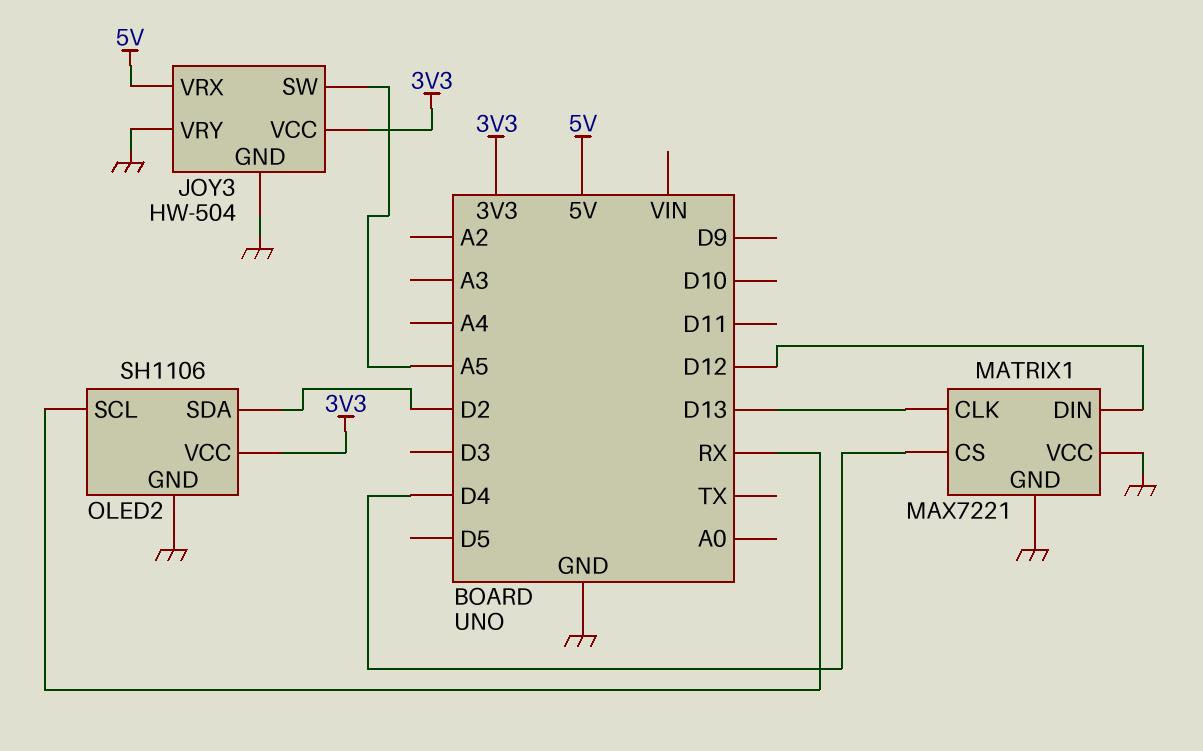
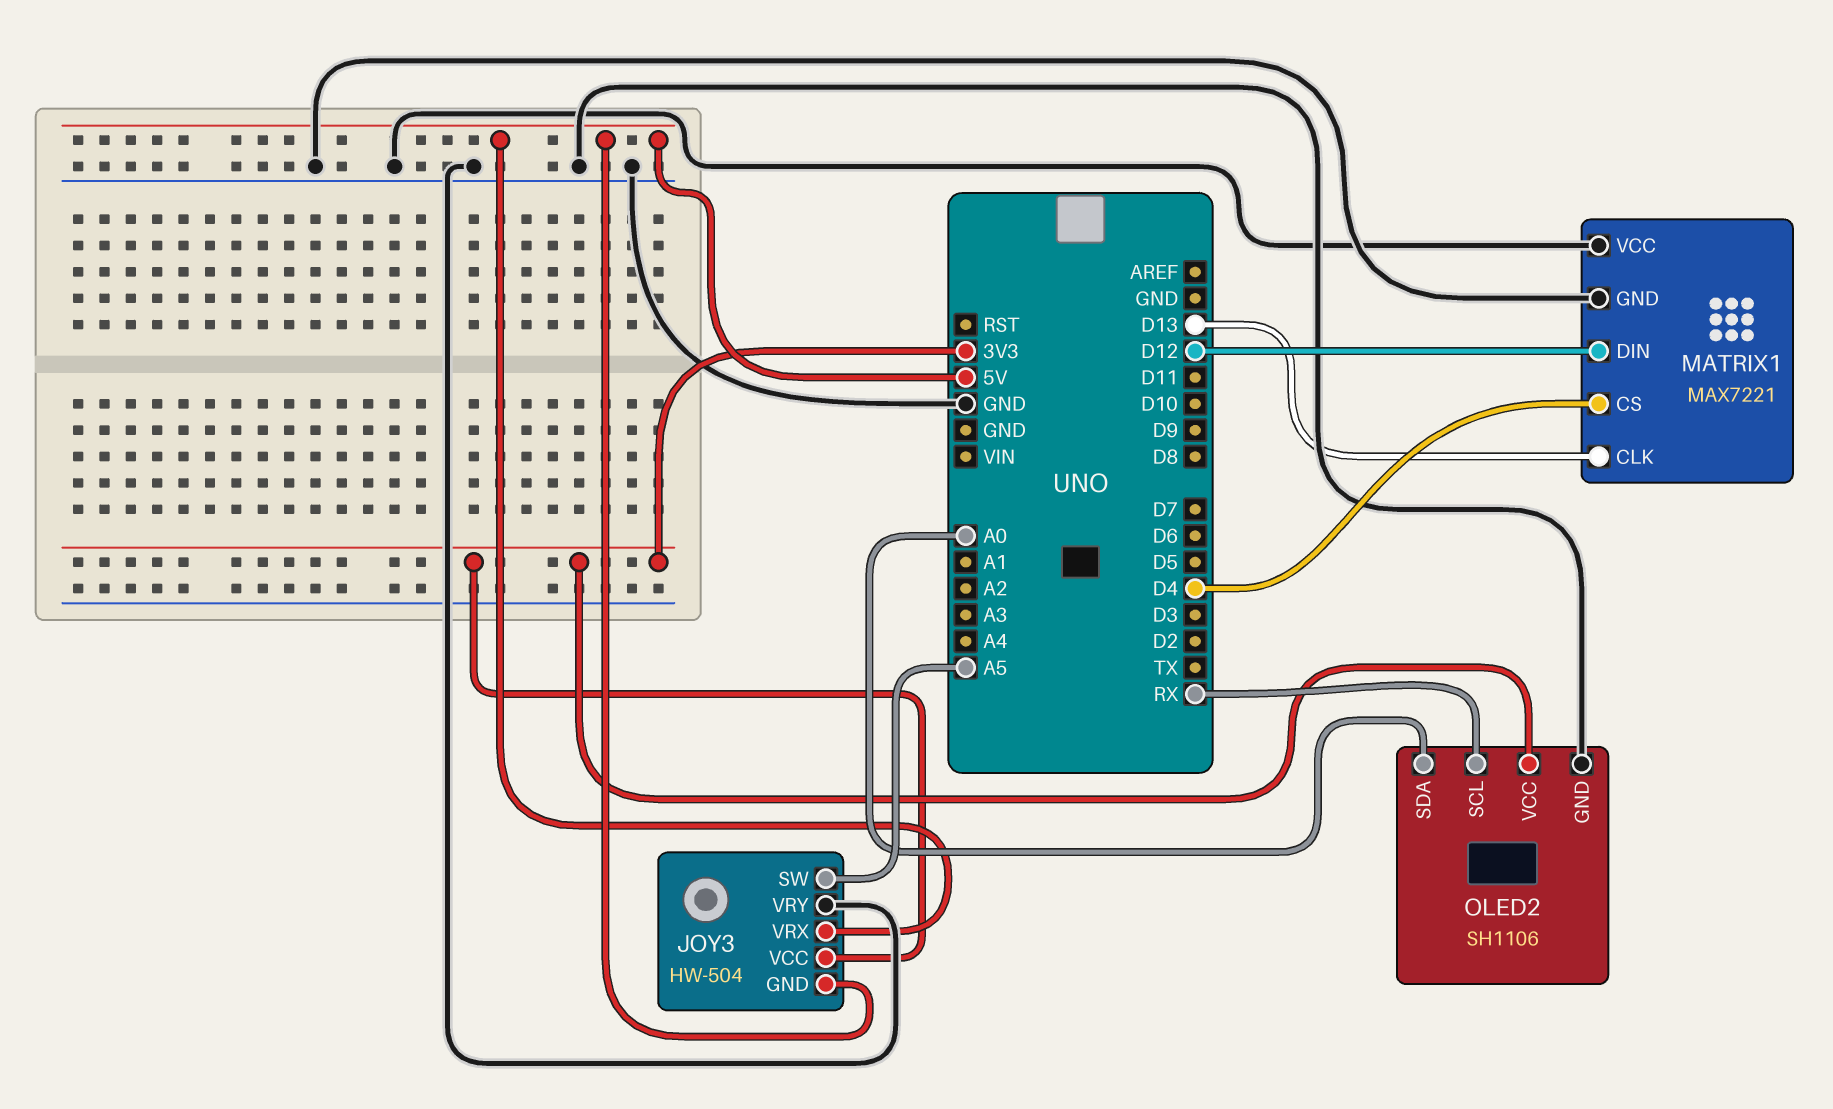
JOY3 pin GND: GND -> 5V
OLED2 pin SDA: D2 -> A0

